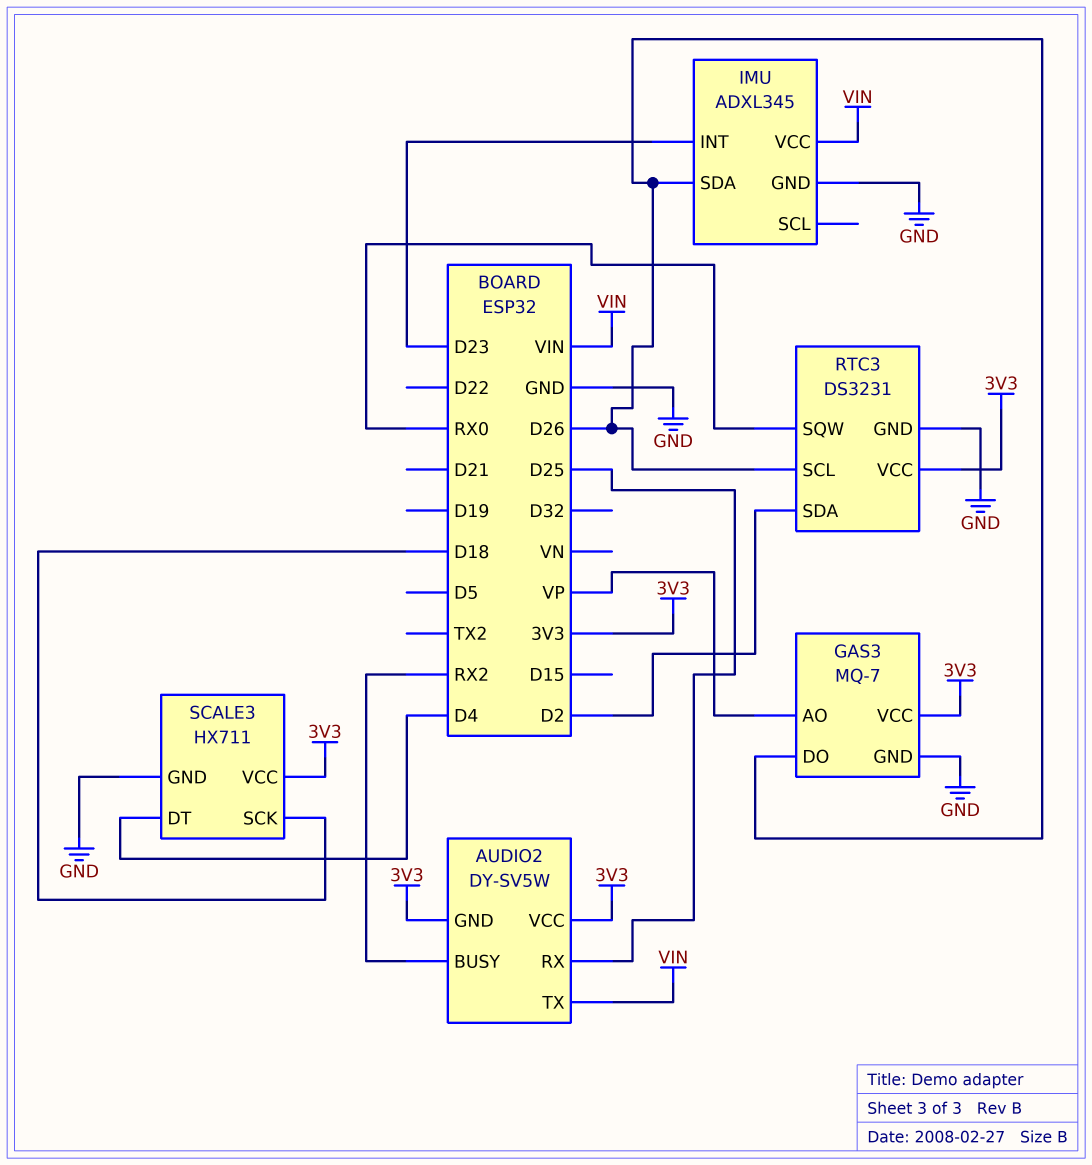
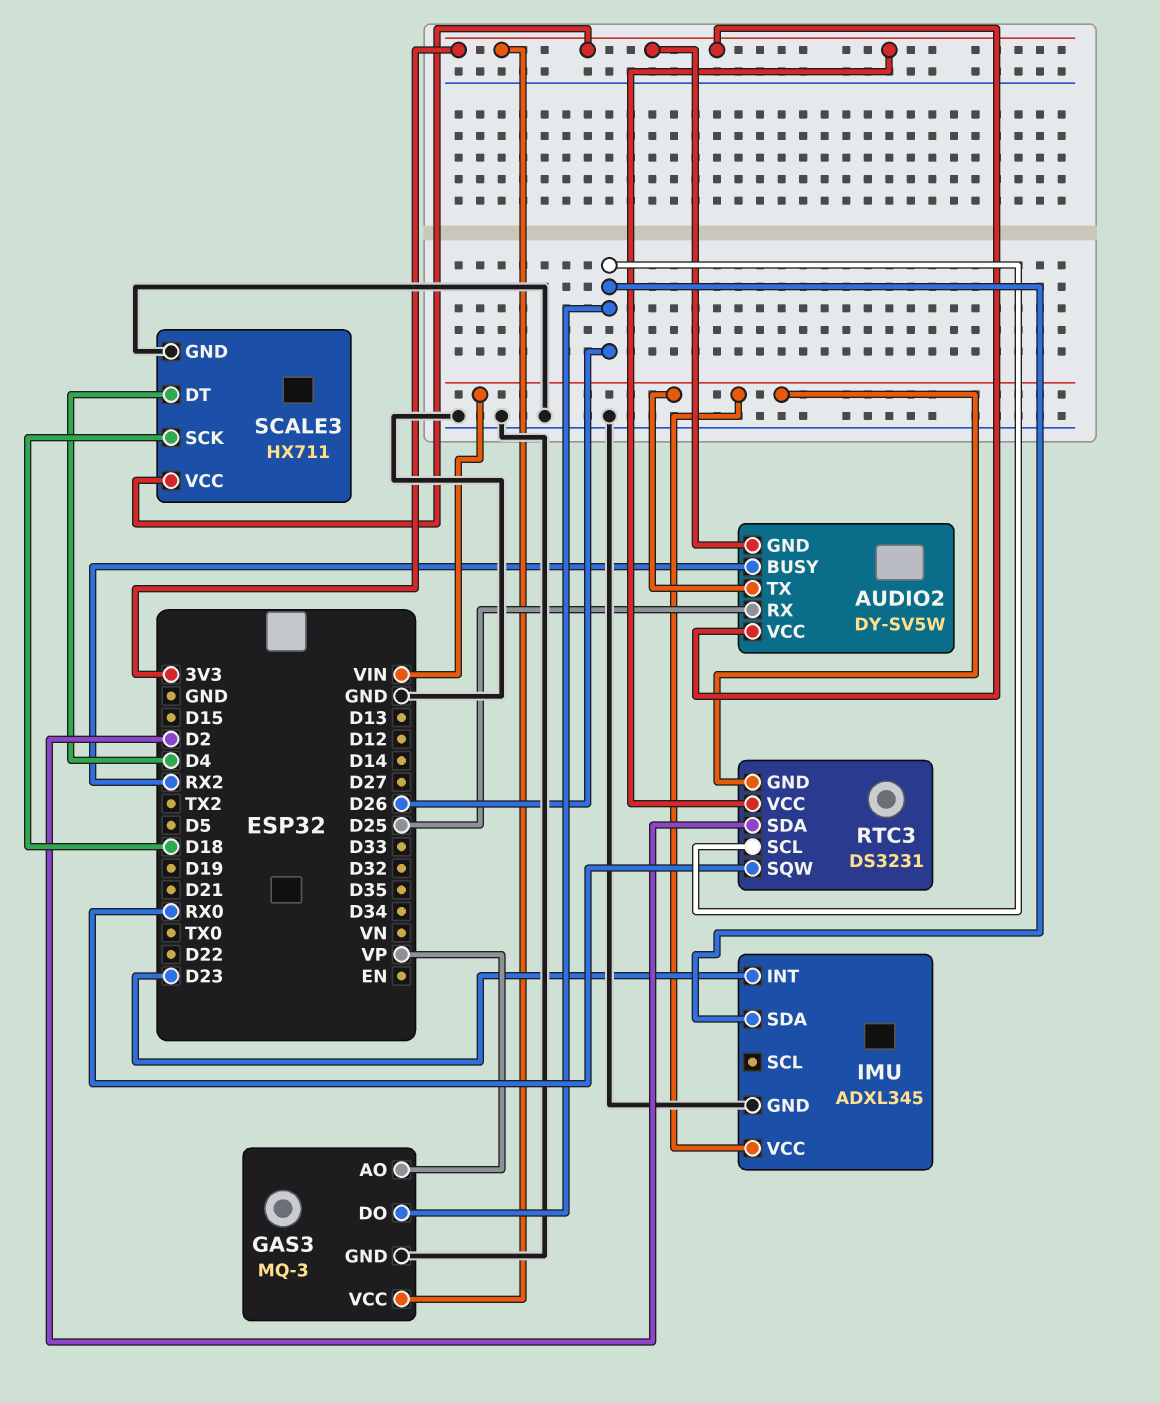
GAS3: MQ-7 -> MQ-3
RTC3 pin GND: GND -> VIN

